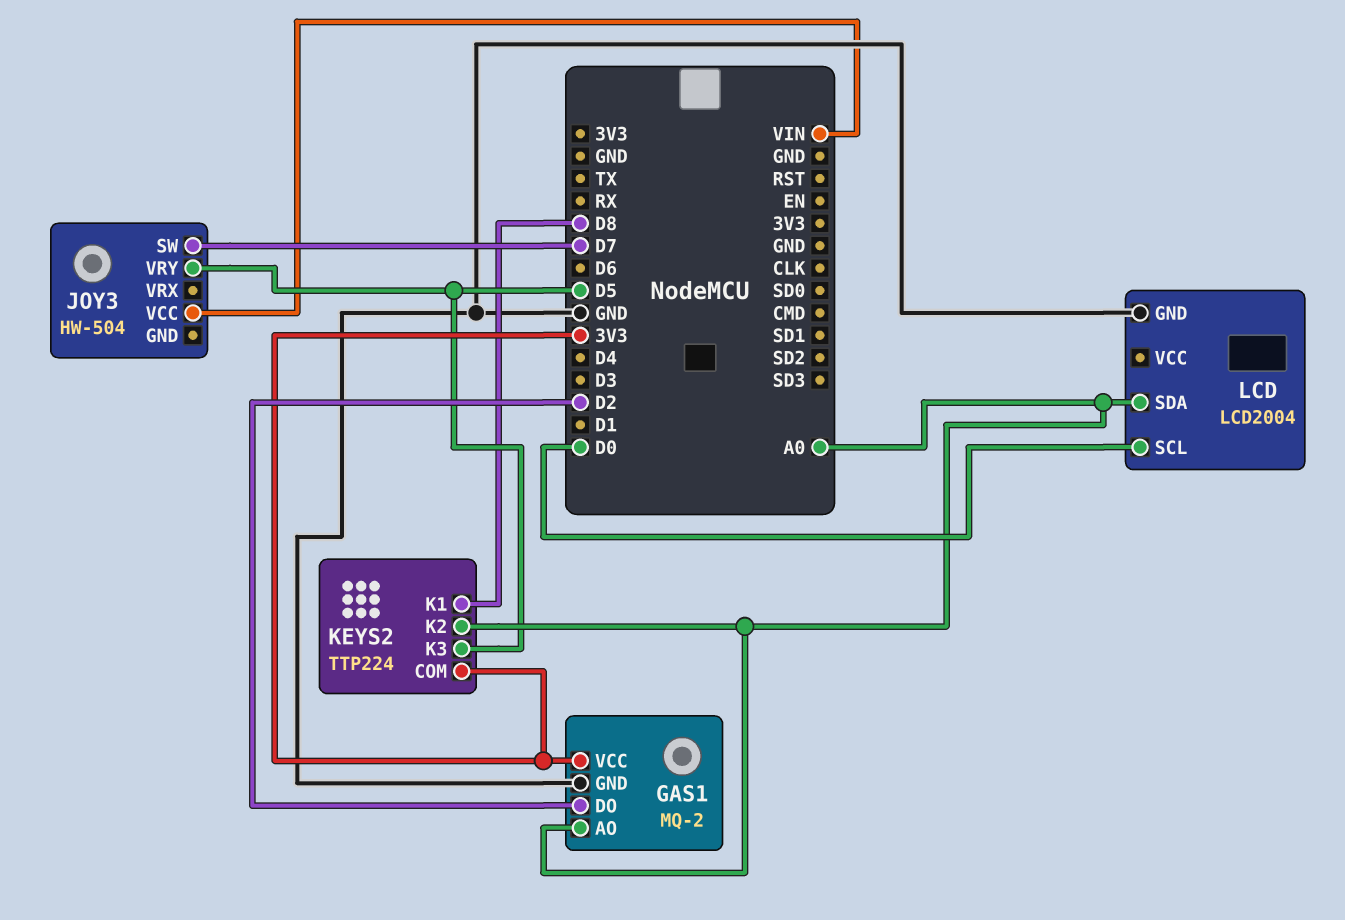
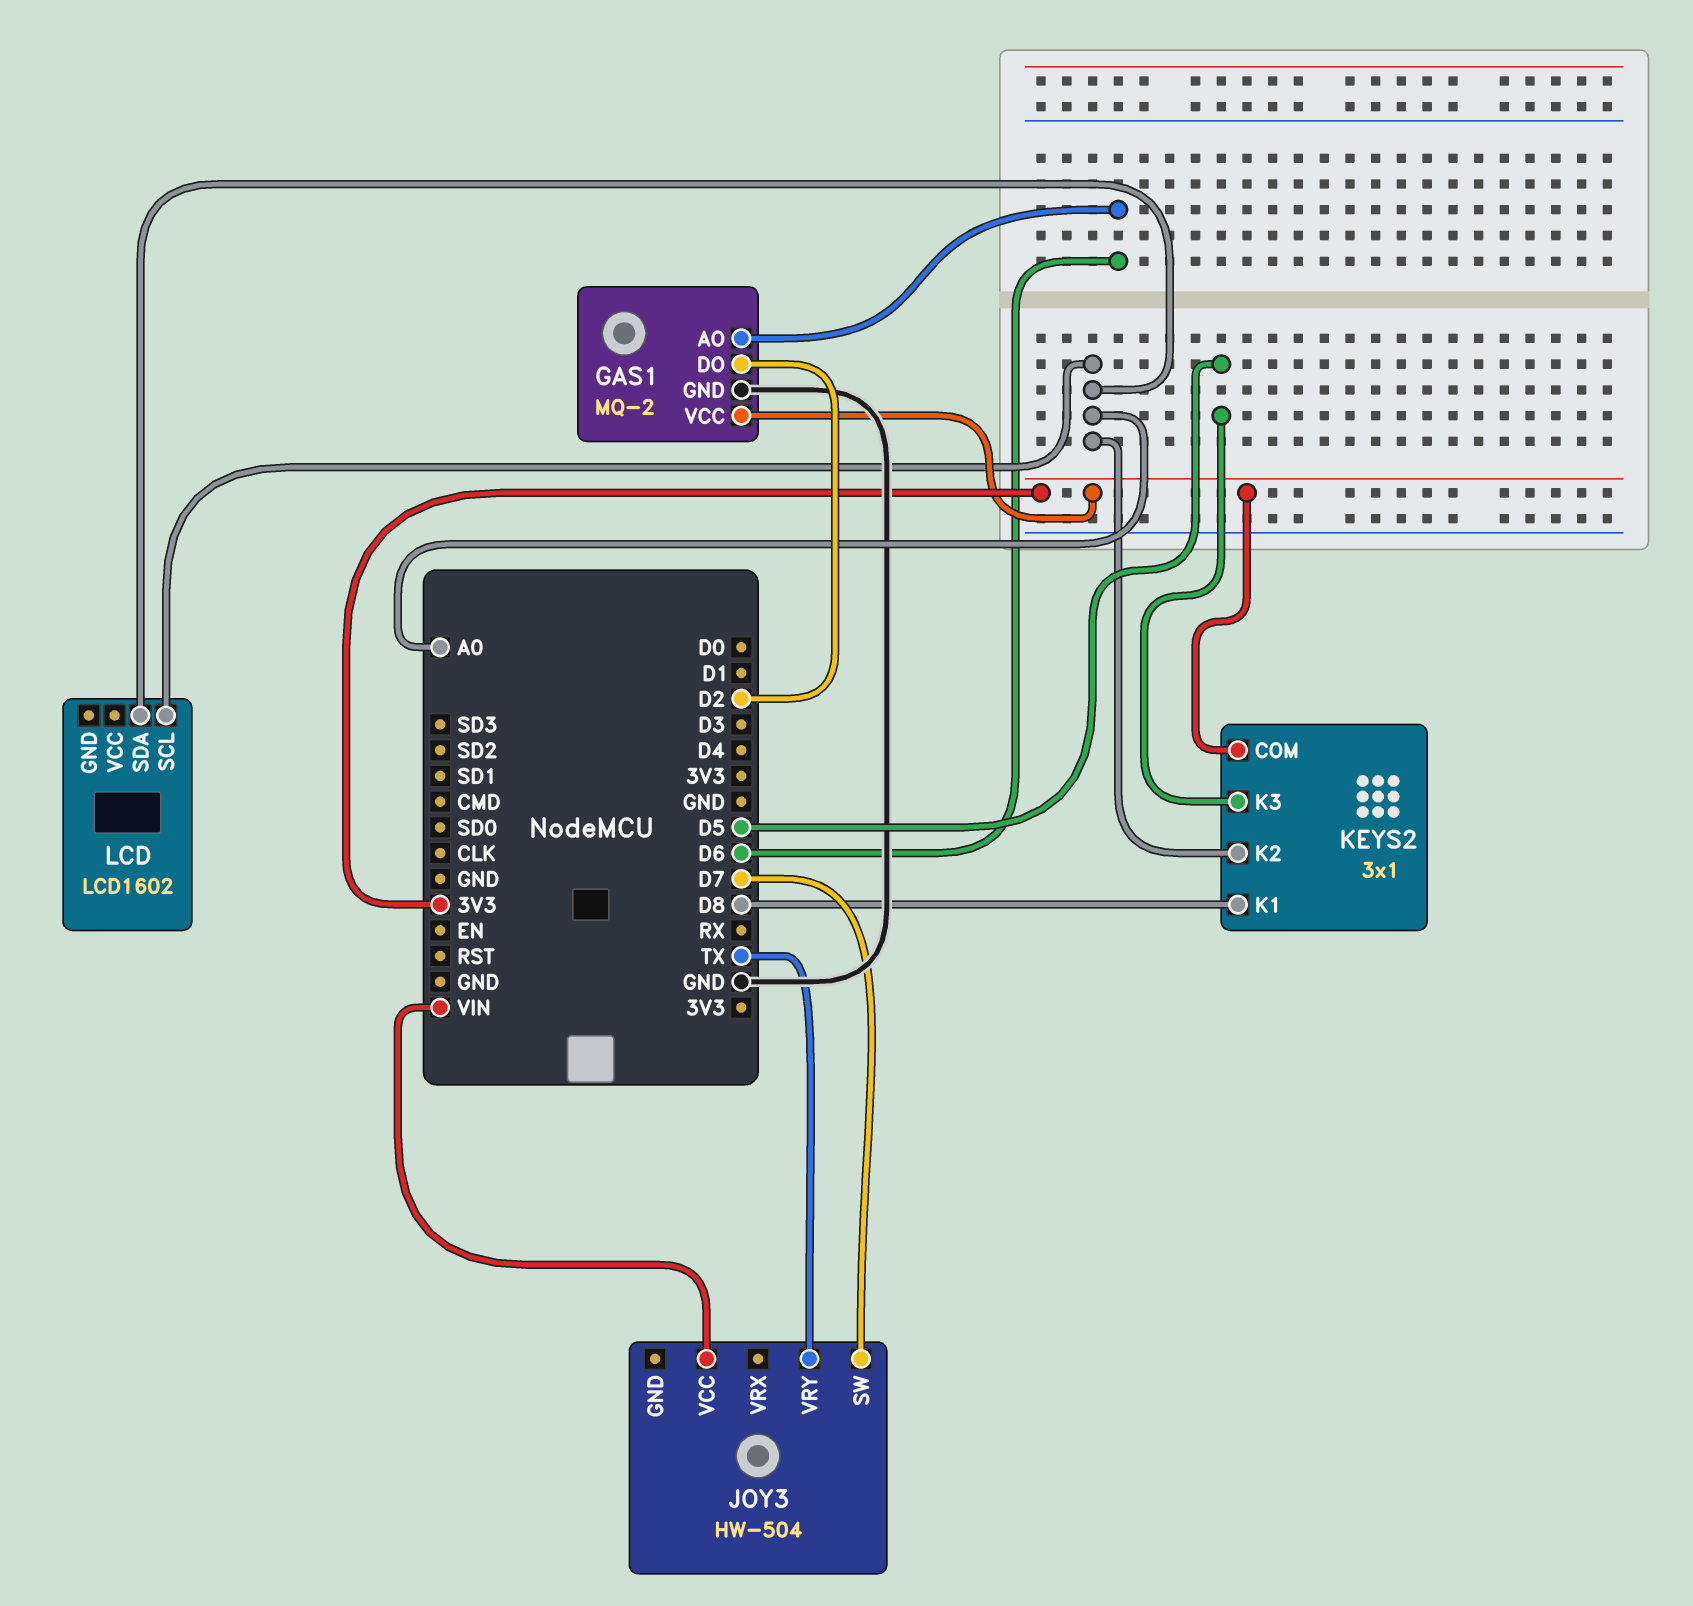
GAS1 pin AO: A0 -> D6
JOY3 pin VRY: D5 -> TX
KEYS2: TTP224 -> 3x1
LCD: LCD2004 -> LCD1602
LCD pin GND: GND -> none
LCD pin SCL: D0 -> A0

